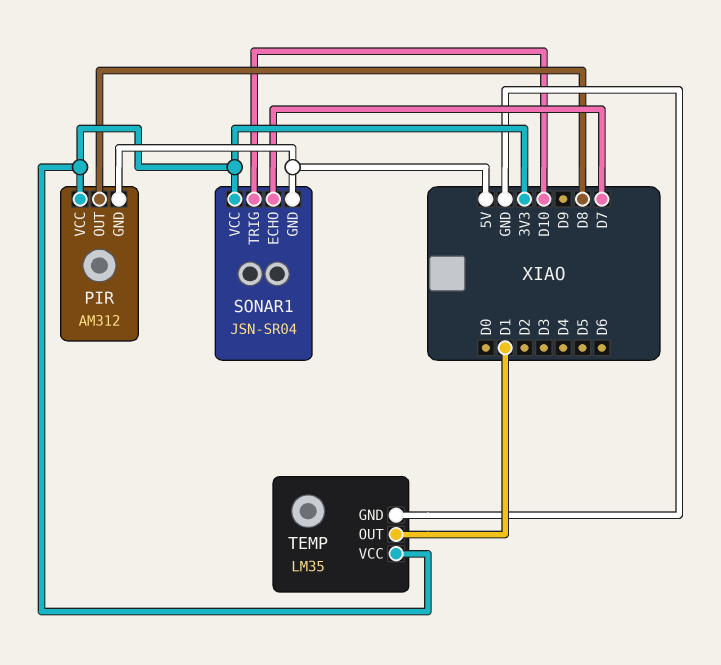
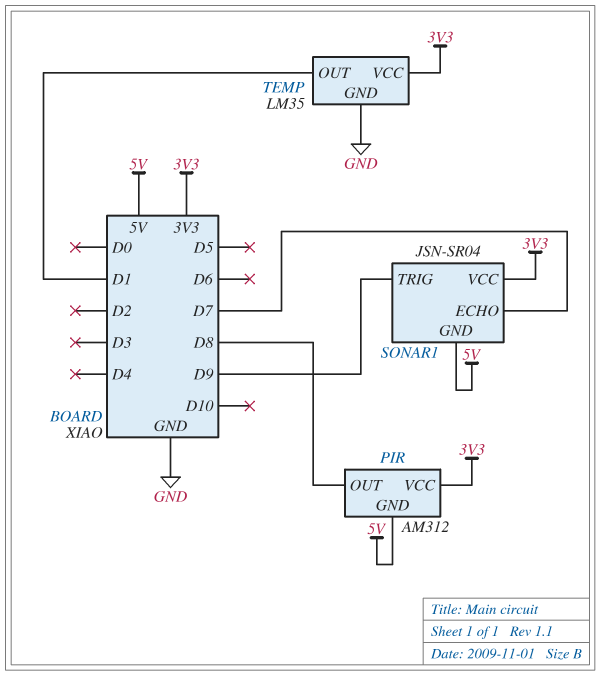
SONAR1 pin TRIG: D10 -> D9

